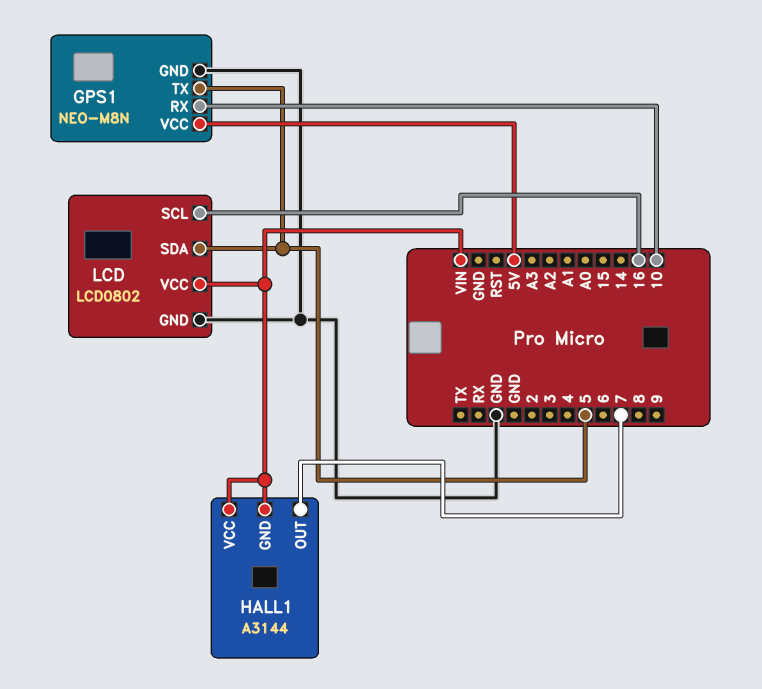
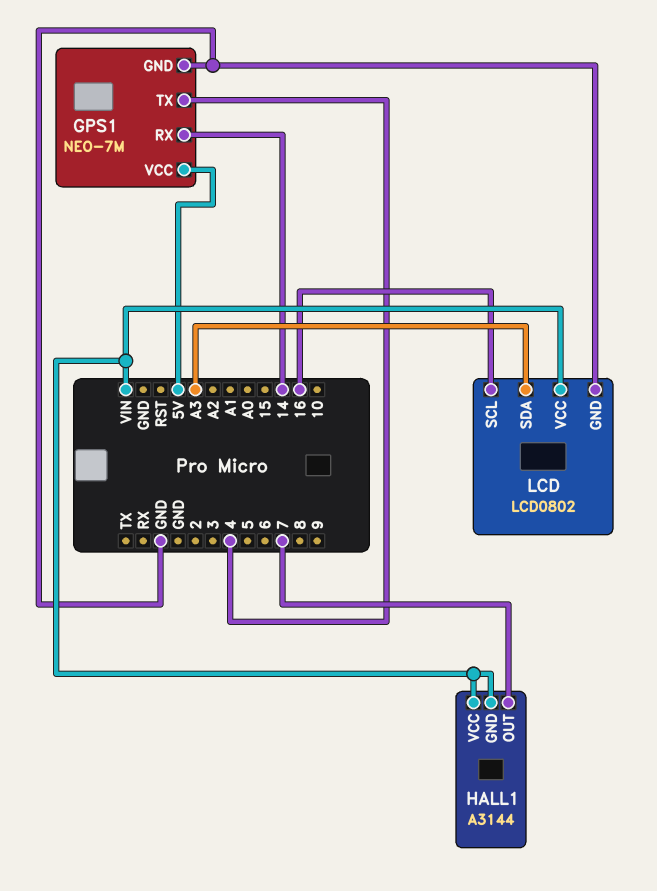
GPS1: NEO-M8N -> NEO-7M
GPS1 pin RX: 10 -> 14
GPS1 pin TX: 5 -> 4
LCD pin SDA: 5 -> A3

